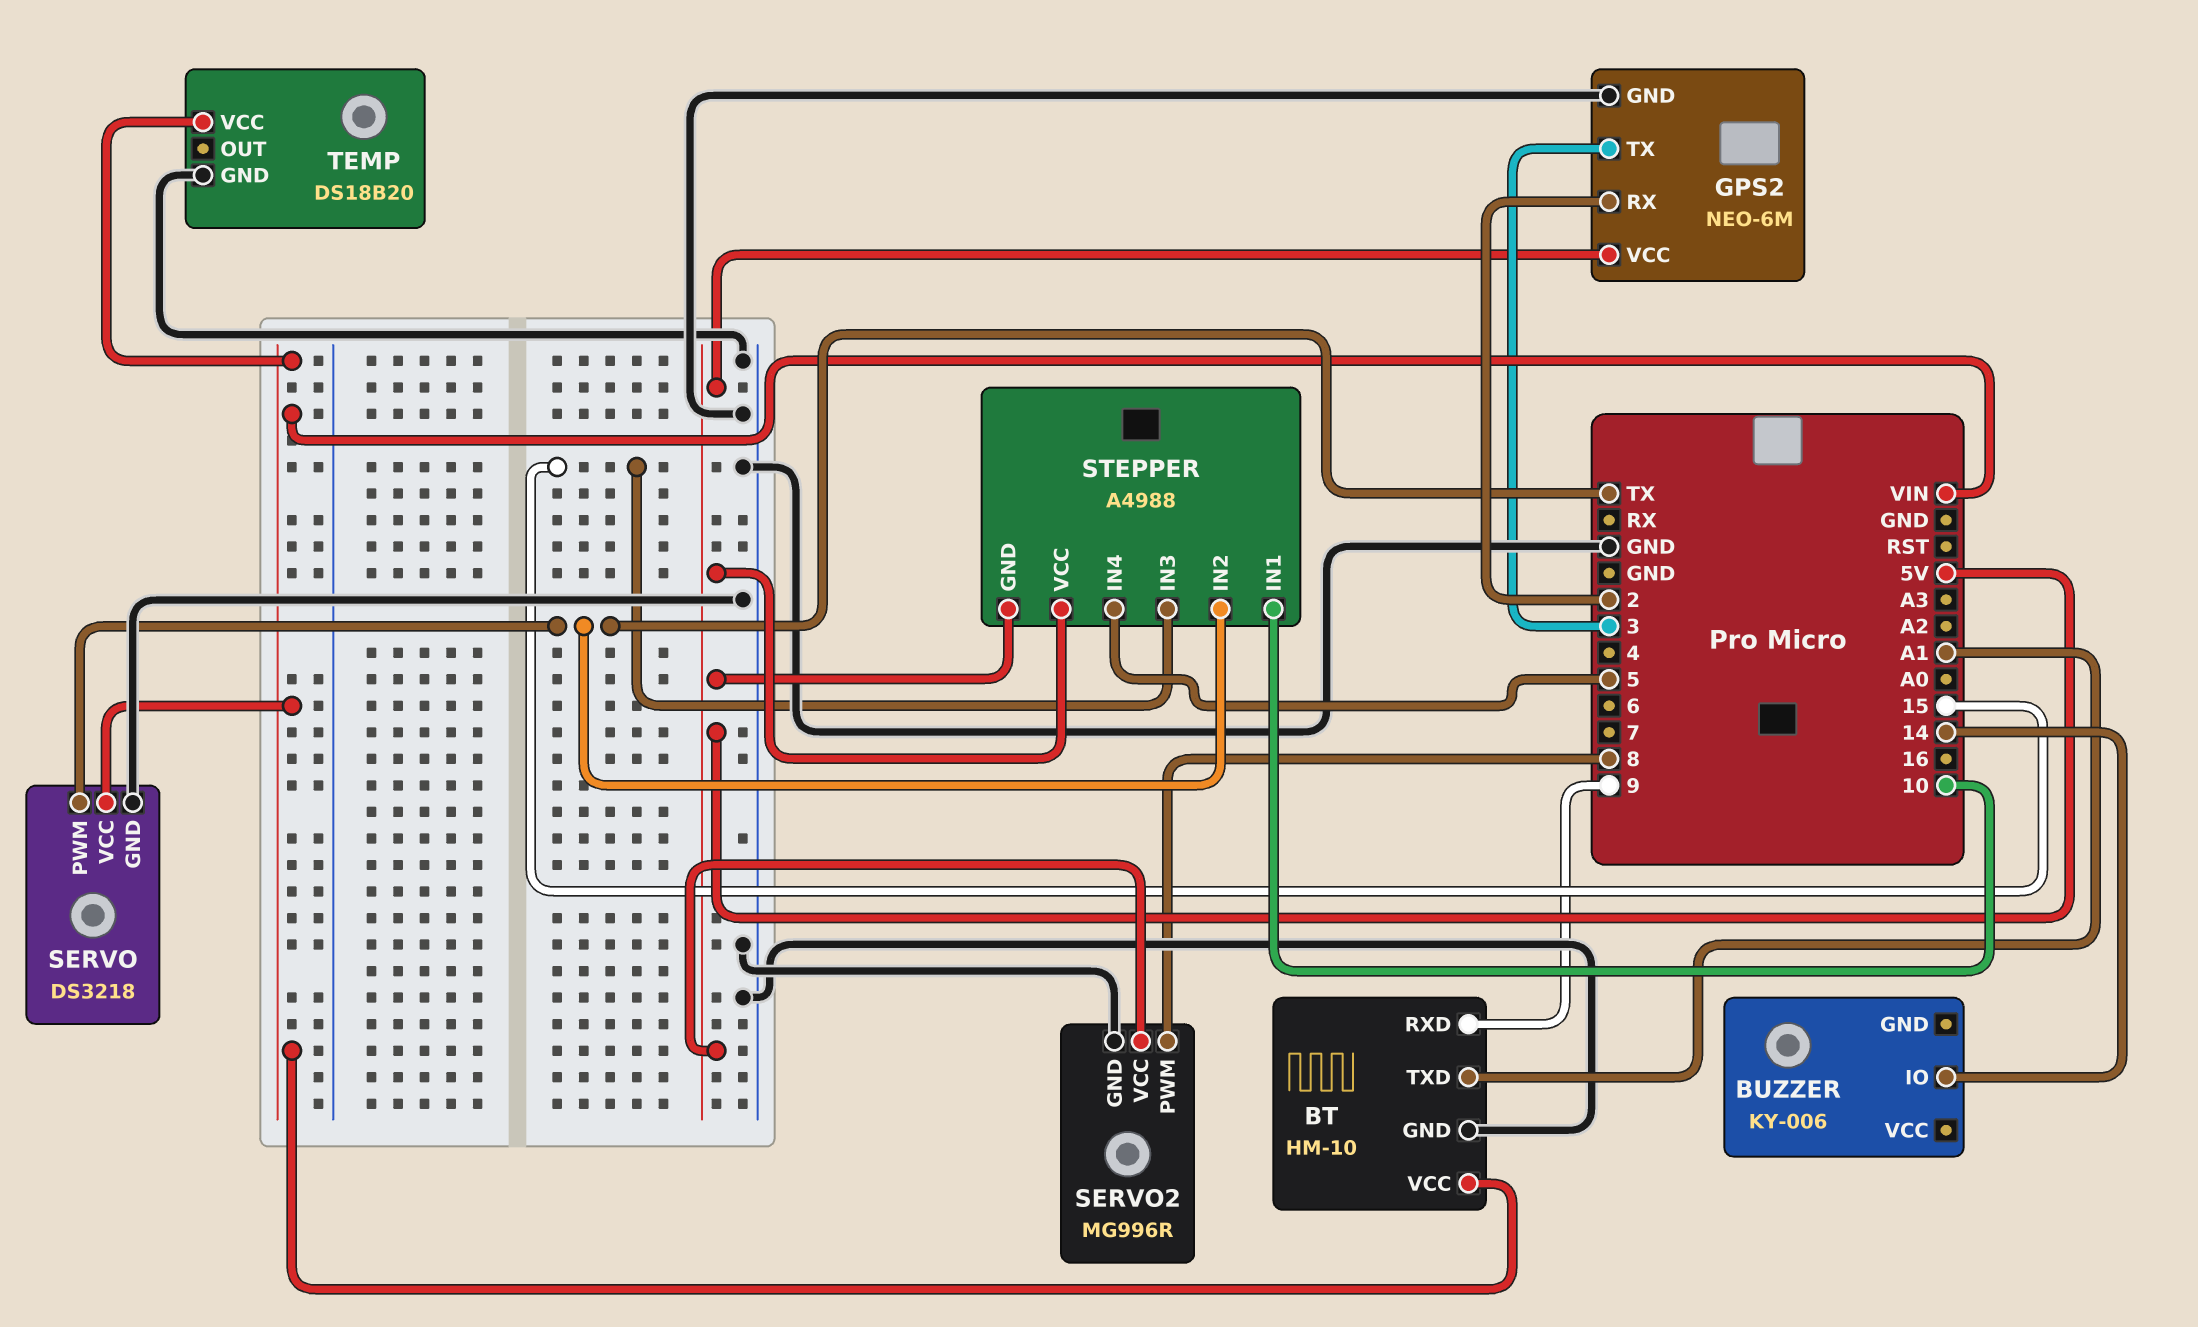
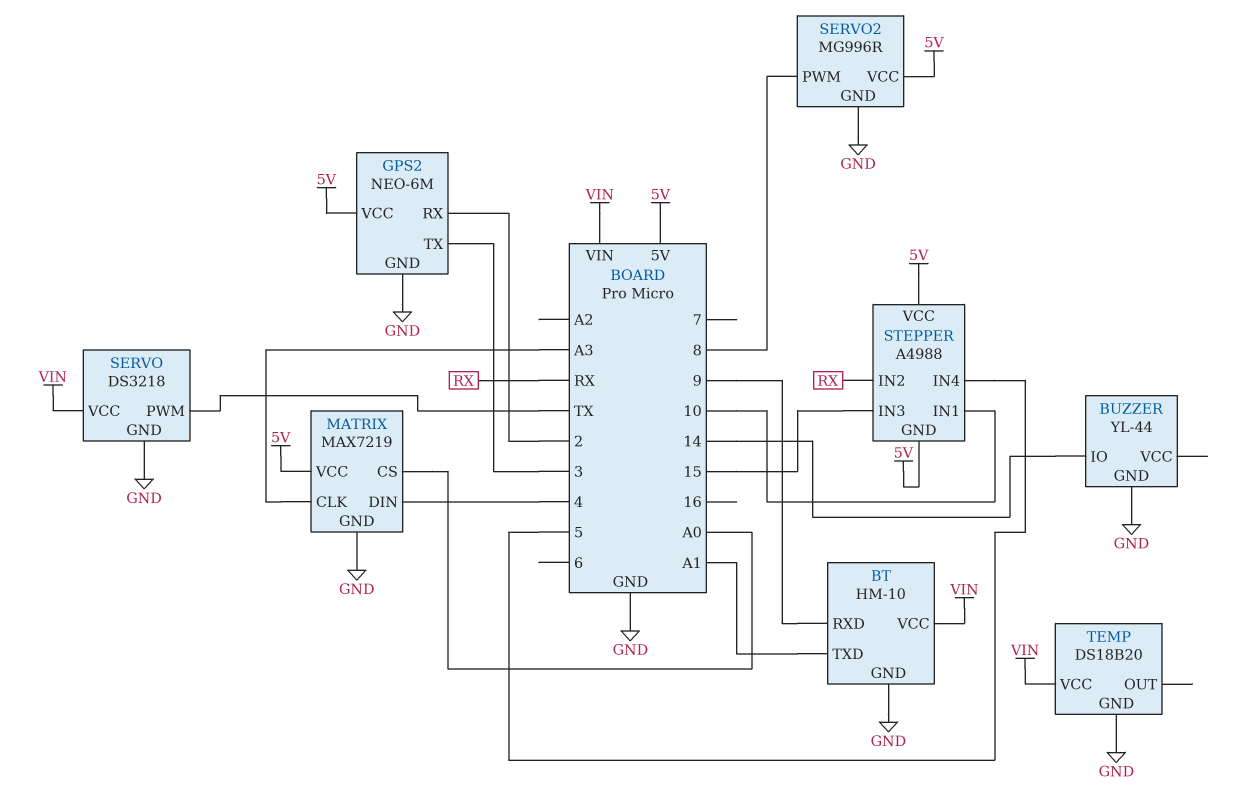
BUZZER: KY-006 -> YL-44
BUZZER pin GND: none -> GND
MATRIX: none -> MAX7219
MATRIX pin CLK: none -> A3
MATRIX pin CS: none -> A0
MATRIX pin DIN: none -> 4
MATRIX pin GND: none -> GND
MATRIX pin VCC: none -> 5V
STEPPER pin IN2: TX -> RX

